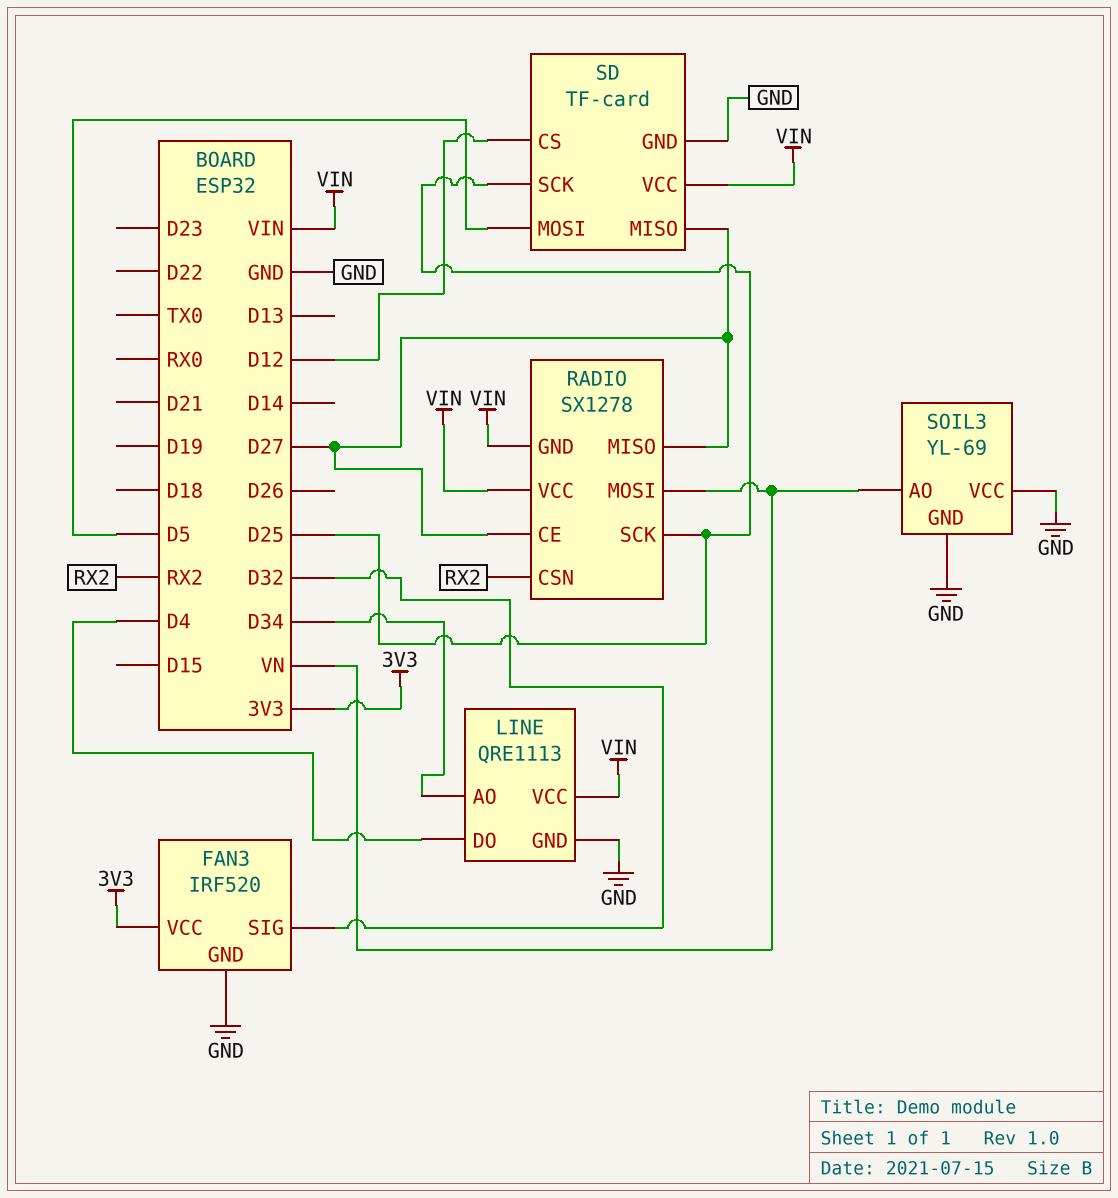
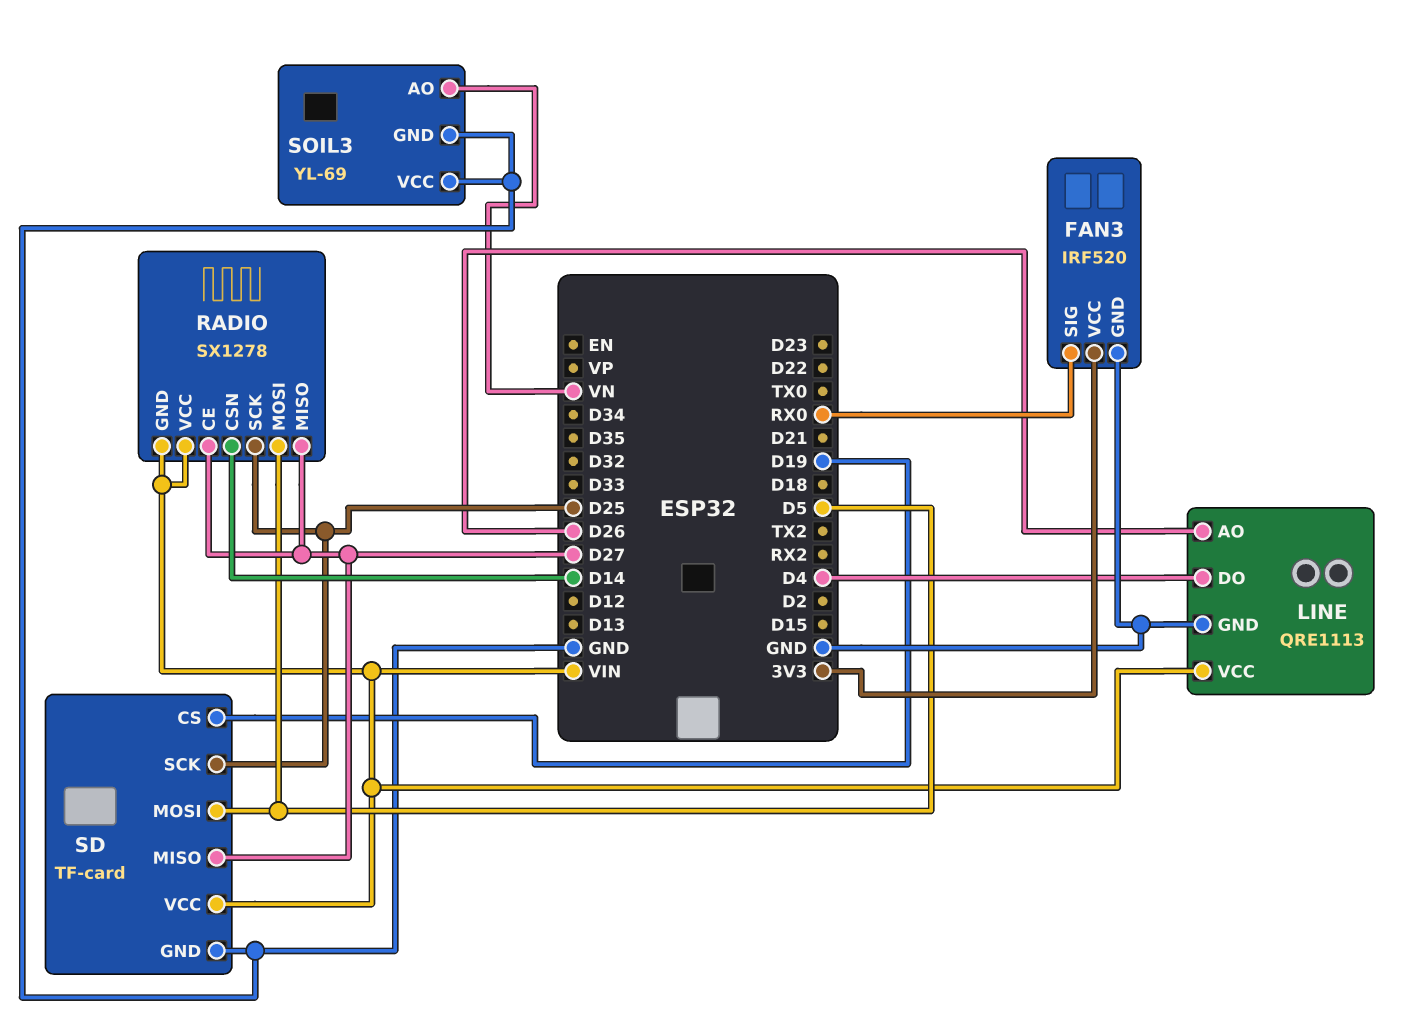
FAN3 pin SIG: D32 -> RX0
LINE pin AO: D34 -> D26
RADIO pin CSN: RX2 -> D14
RADIO pin MOSI: VN -> D5
SD pin CS: D12 -> D19

